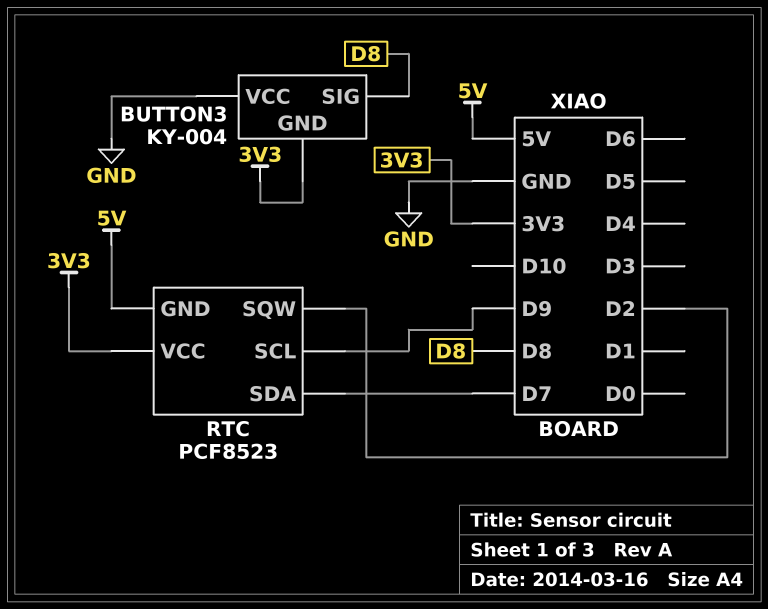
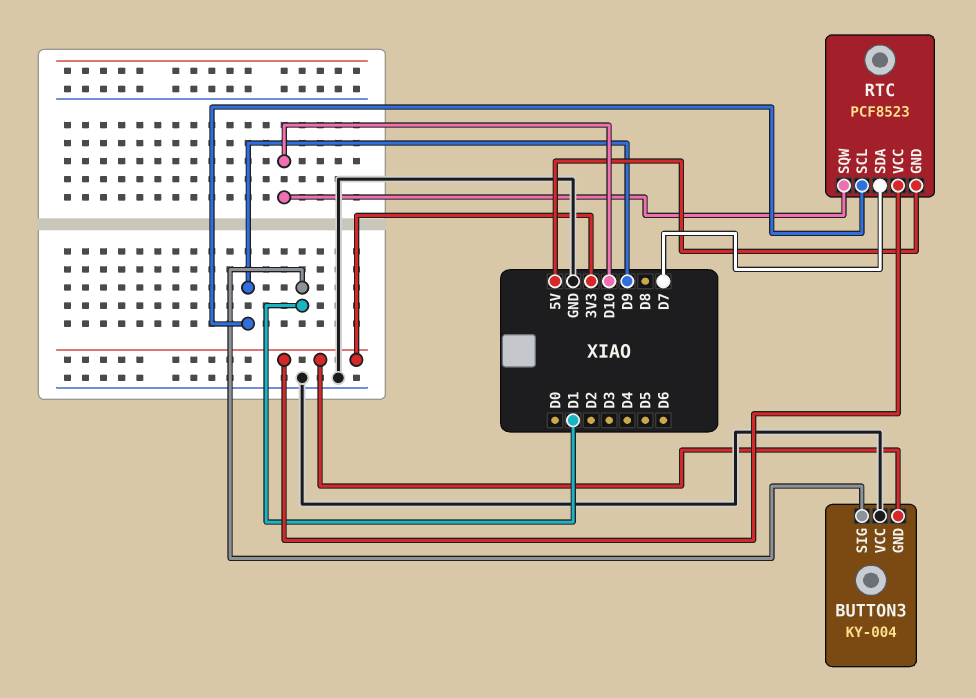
BUTTON3 pin SIG: D8 -> D1
RTC pin SQW: D2 -> D10

